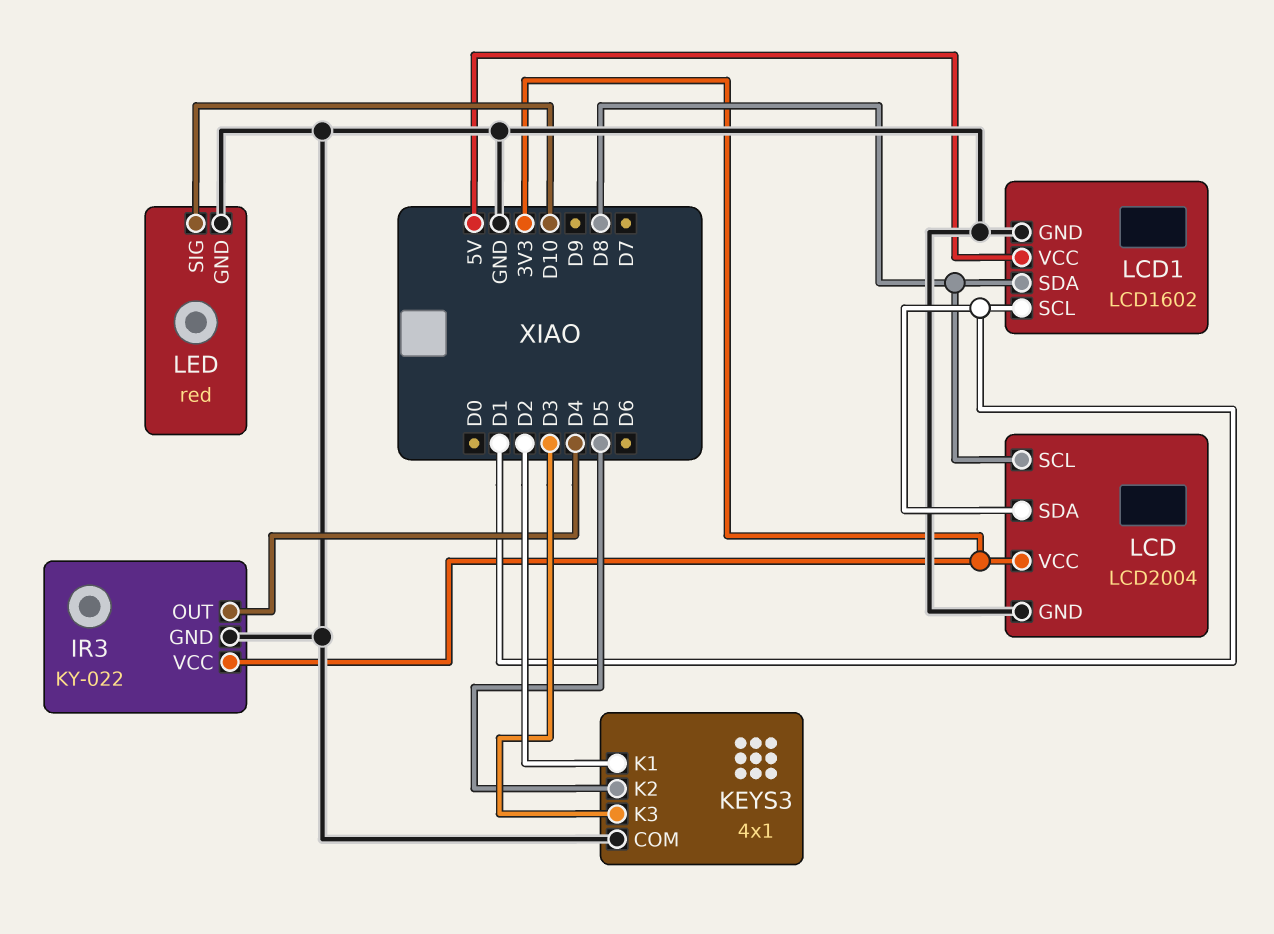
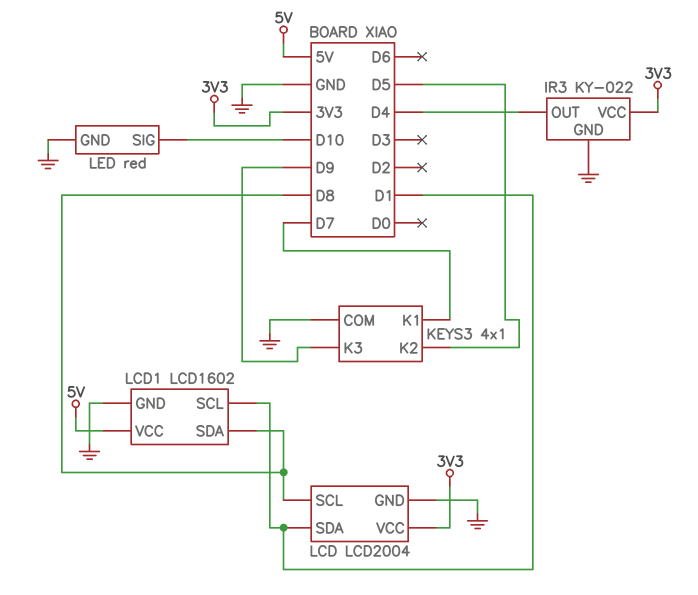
KEYS3 pin K1: D2 -> D7
KEYS3 pin K3: D3 -> D9

